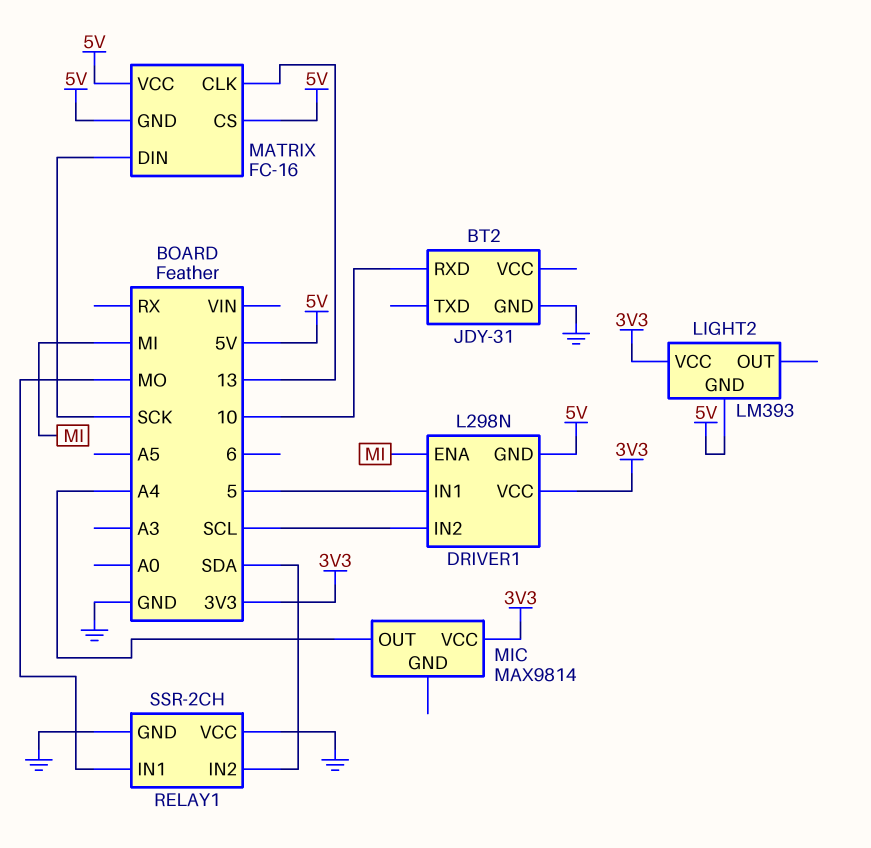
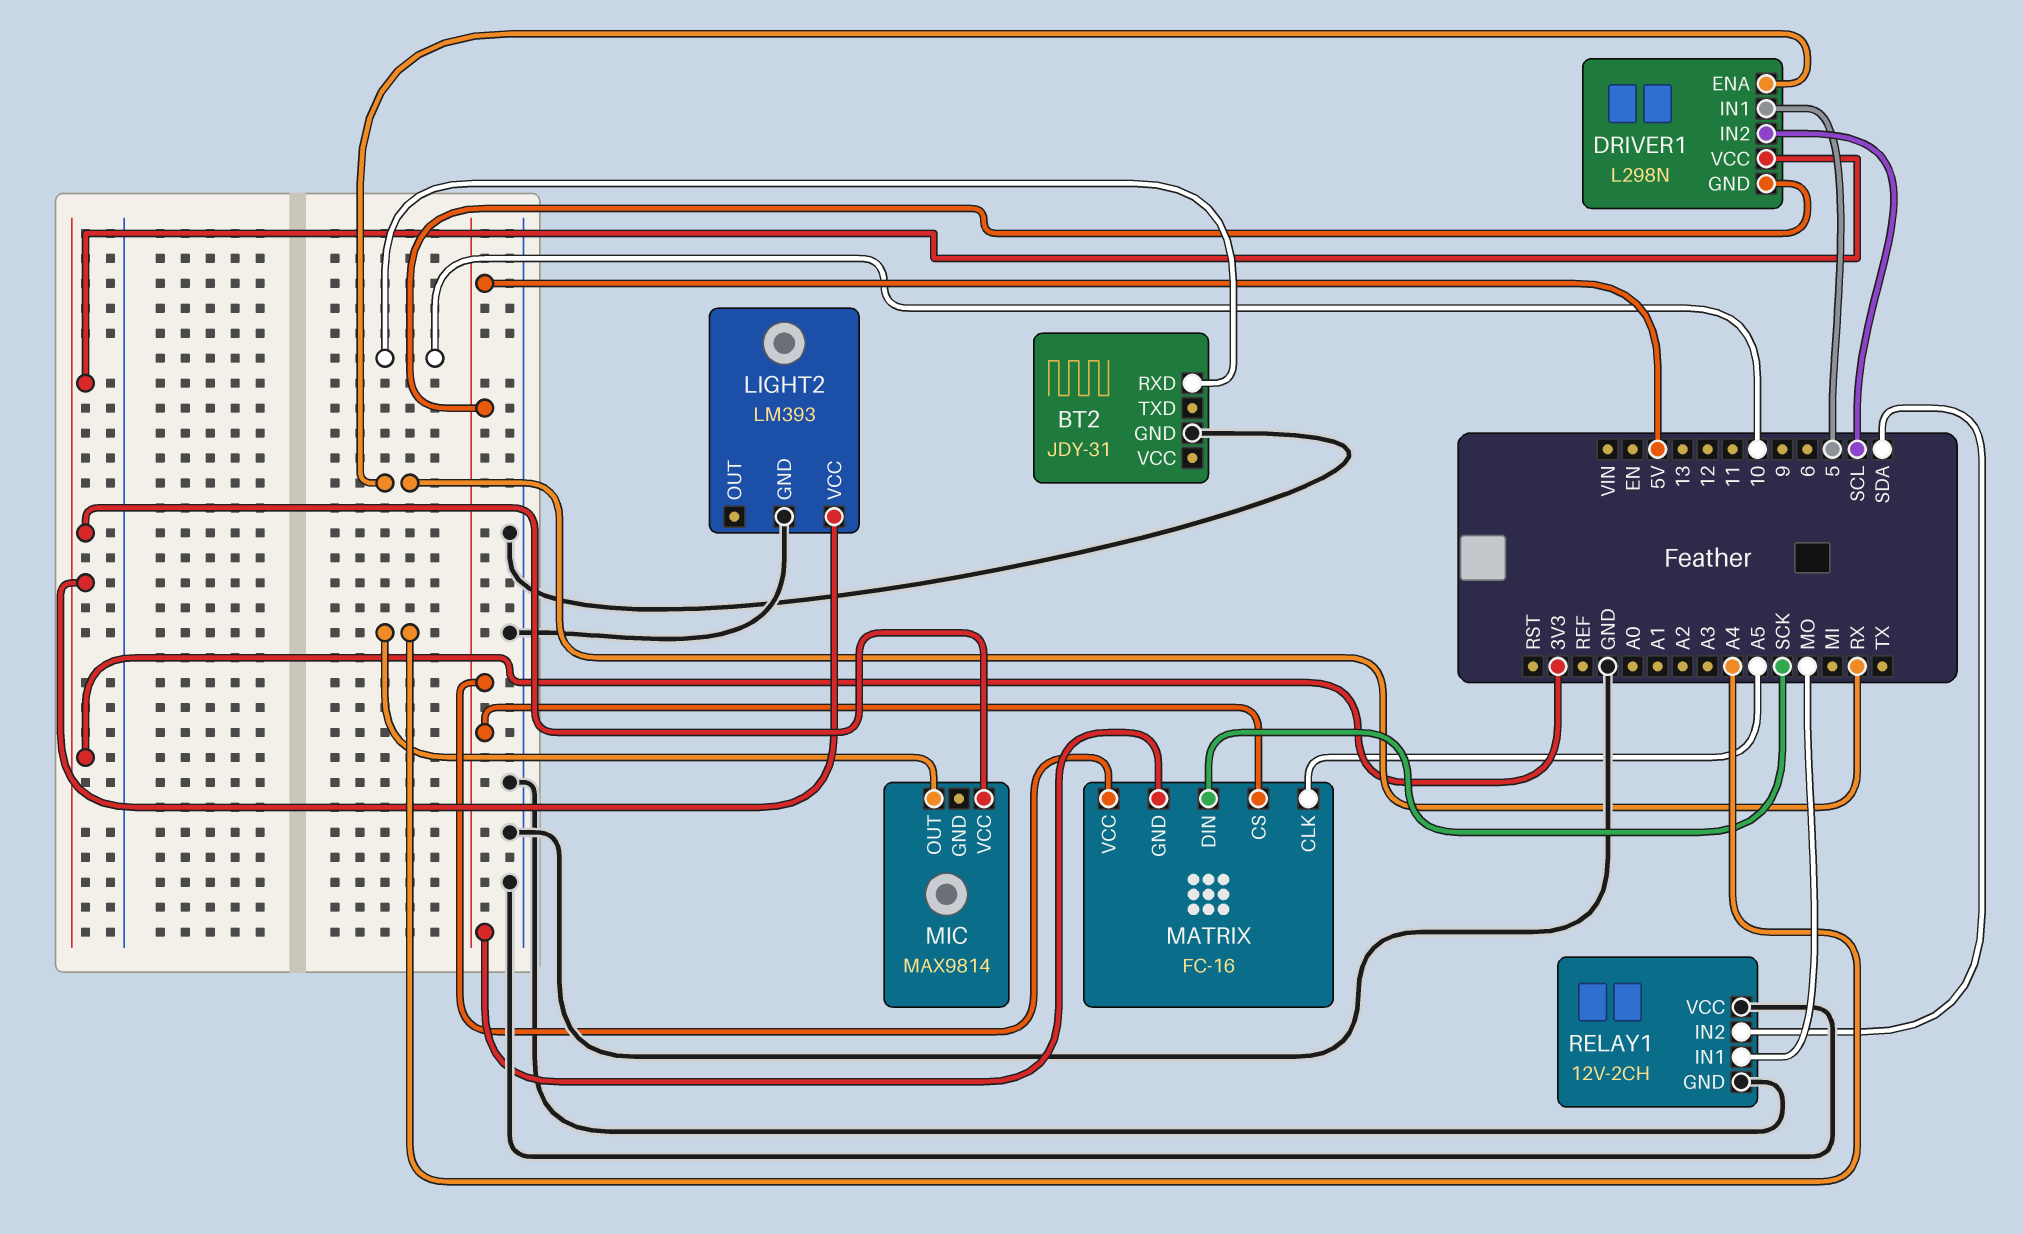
DRIVER1 pin ENA: MI -> RX
LIGHT2 pin GND: 5V -> GND
MATRIX pin CLK: 13 -> A5
RELAY1: SSR-2CH -> 12V-2CH

